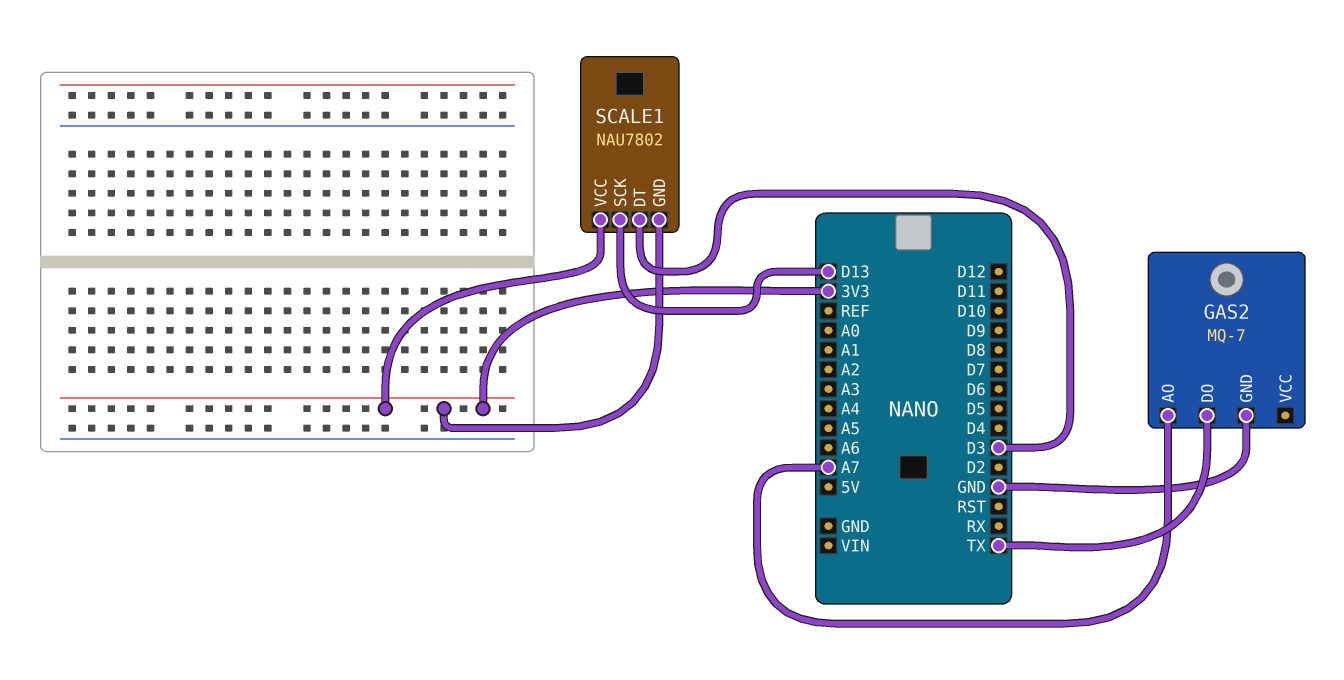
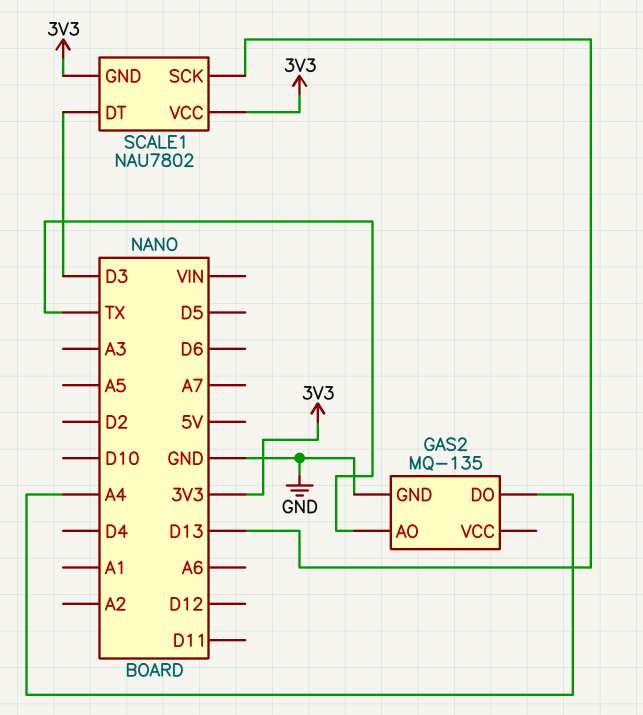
GAS2: MQ-7 -> MQ-135
GAS2 pin AO: A7 -> TX
GAS2 pin DO: TX -> A4

